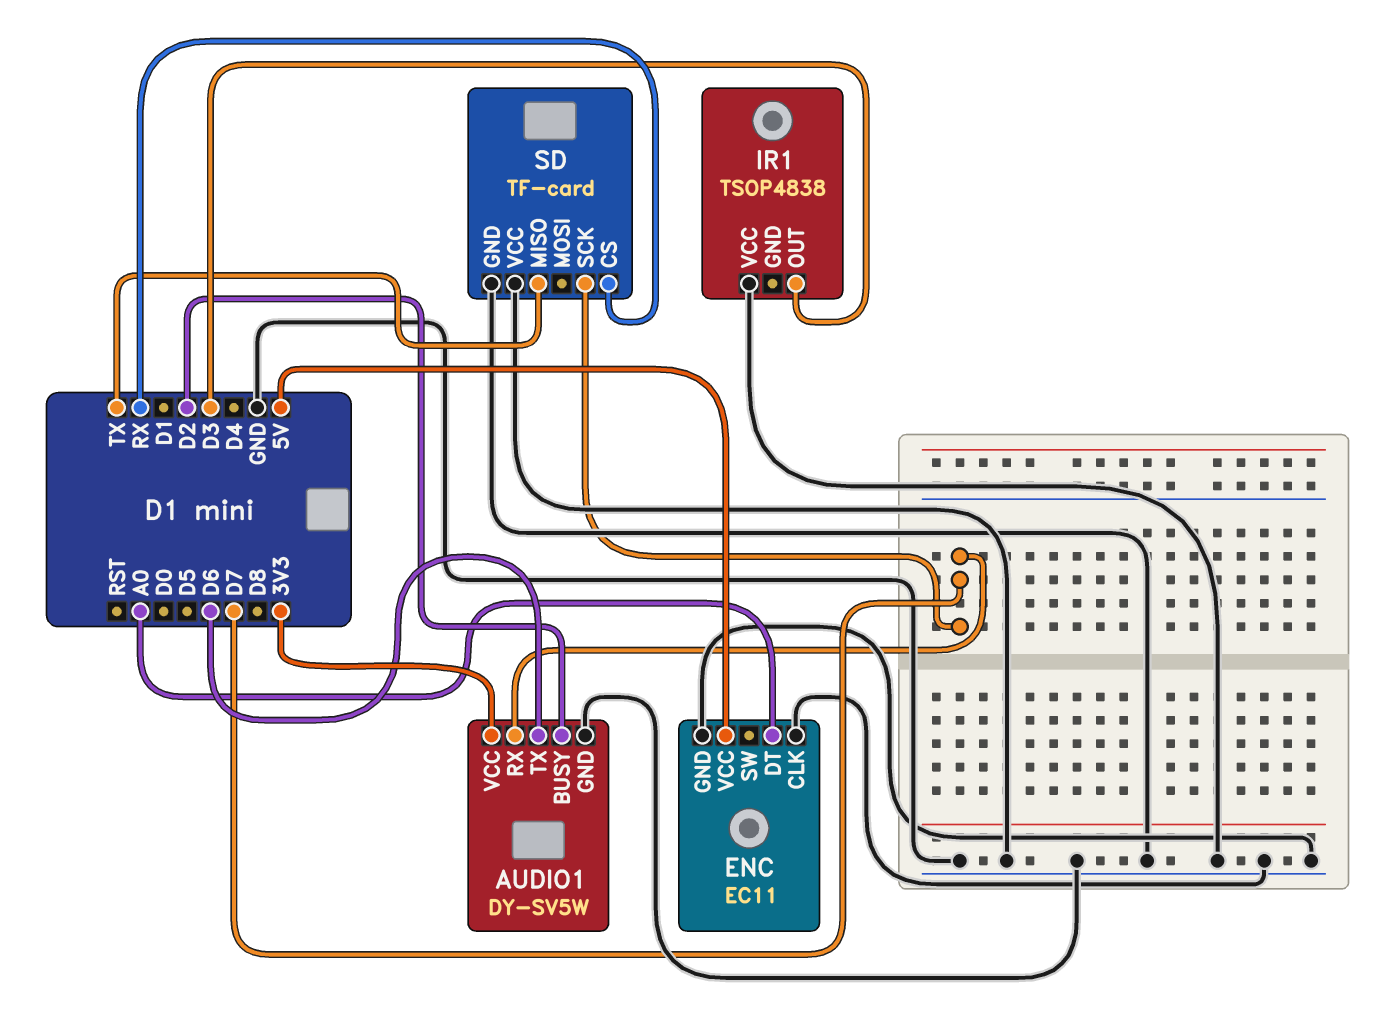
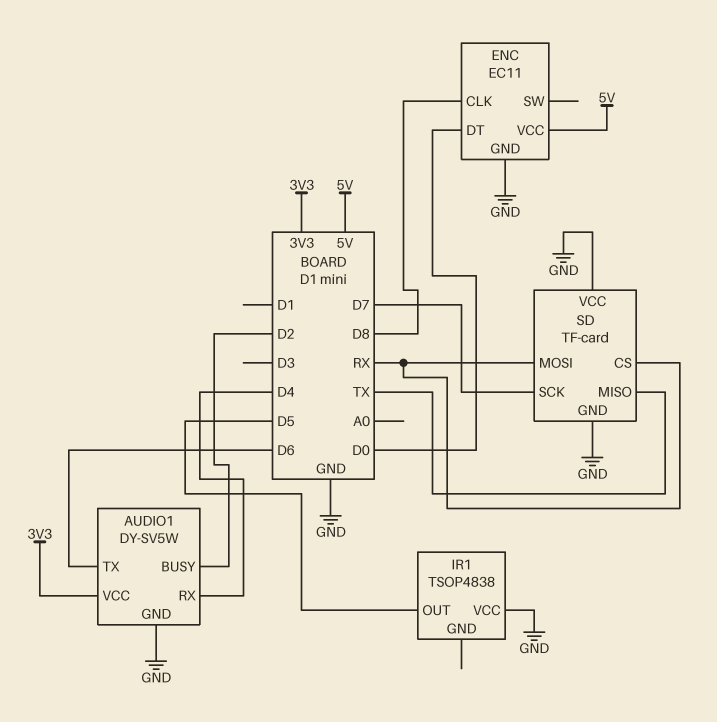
AUDIO1 pin RX: D7 -> D4
ENC pin CLK: GND -> D8
ENC pin DT: A0 -> D0
IR1 pin OUT: D3 -> D5
SD pin MOSI: none -> RX

